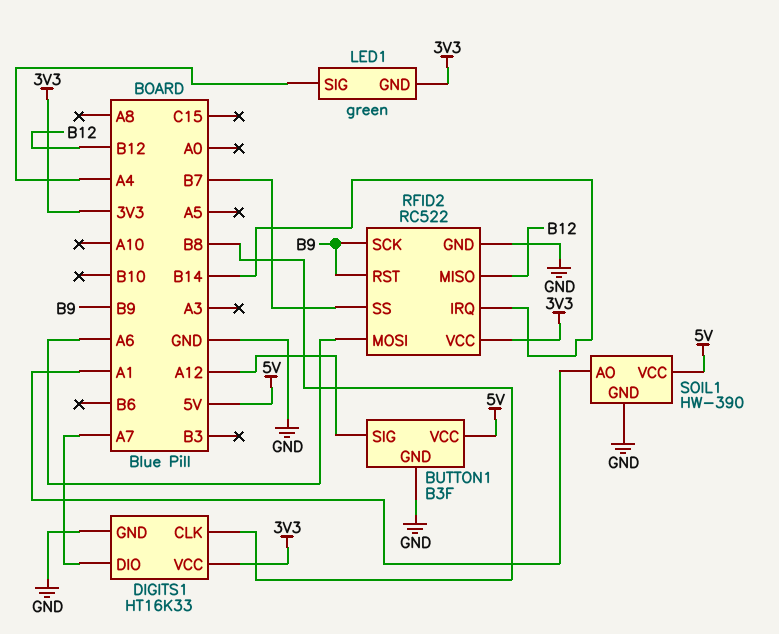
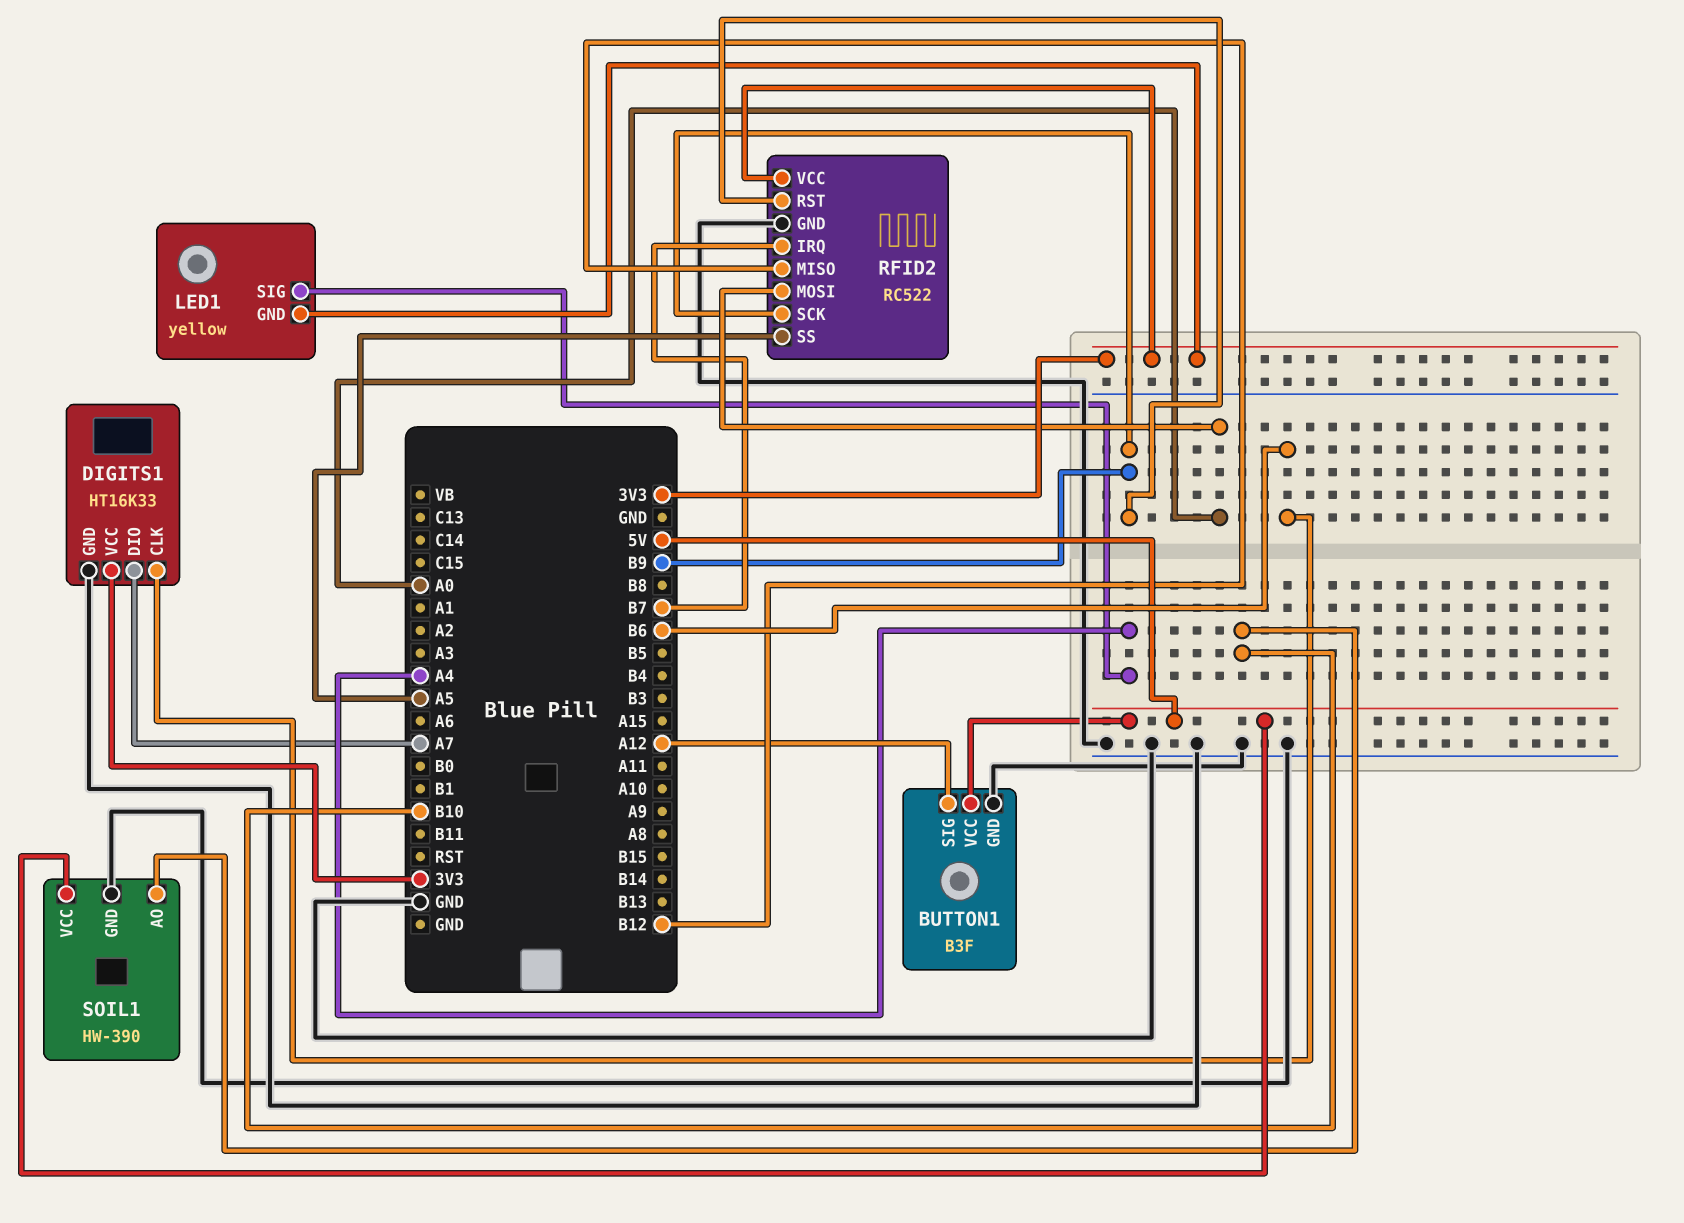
DIGITS1 pin CLK: B8 -> B6
LED1: green -> yellow
RFID2 pin IRQ: B14 -> B7
RFID2 pin MOSI: A6 -> A0
RFID2 pin SS: B7 -> A5
SOIL1 pin AO: A1 -> B10

